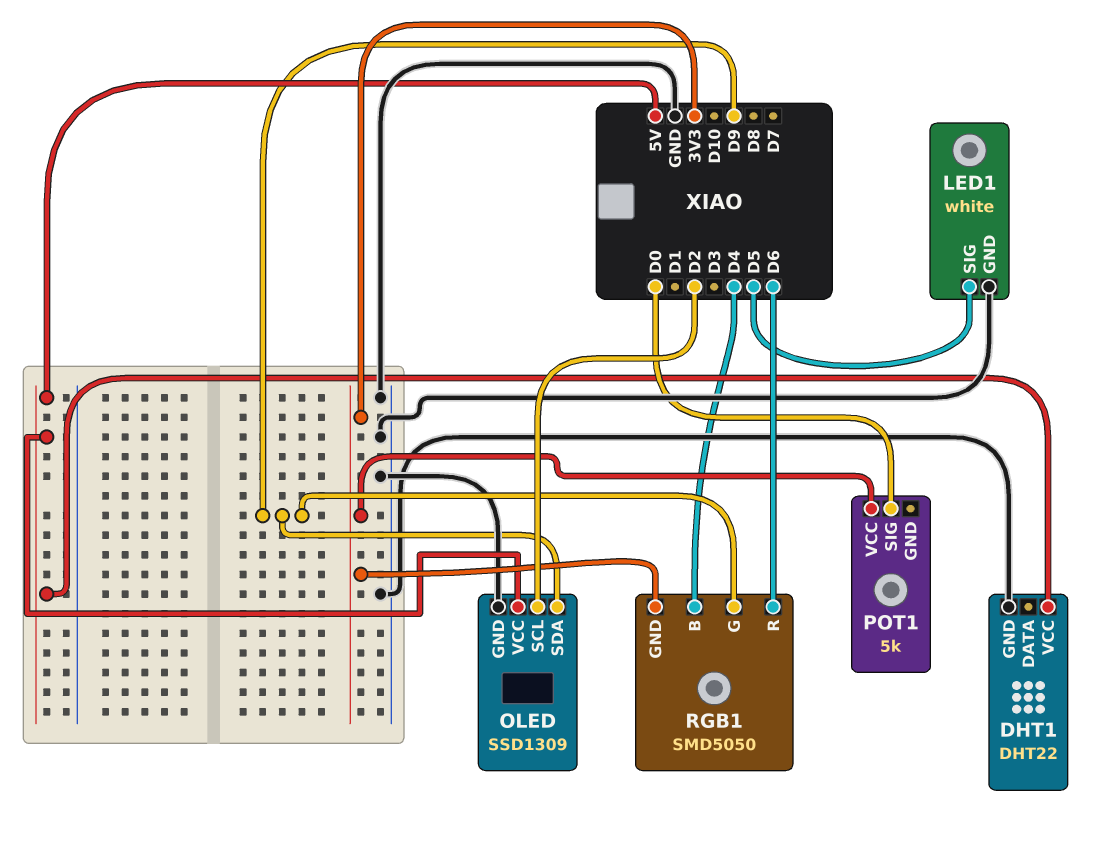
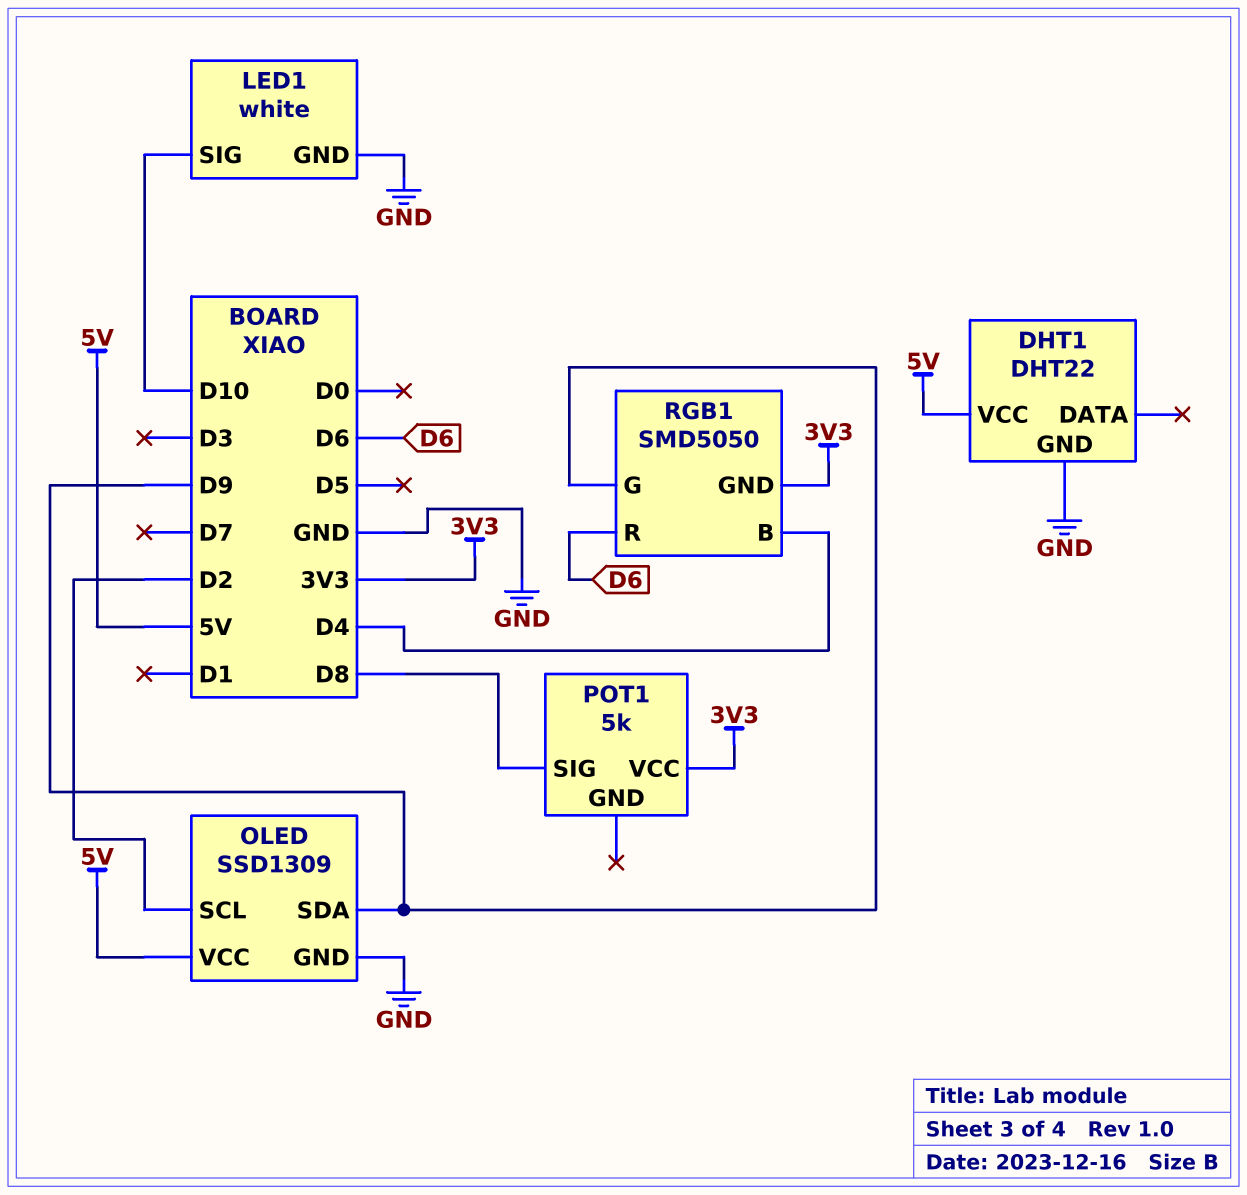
LED1 pin SIG: D5 -> D10
POT1 pin SIG: D0 -> D8

